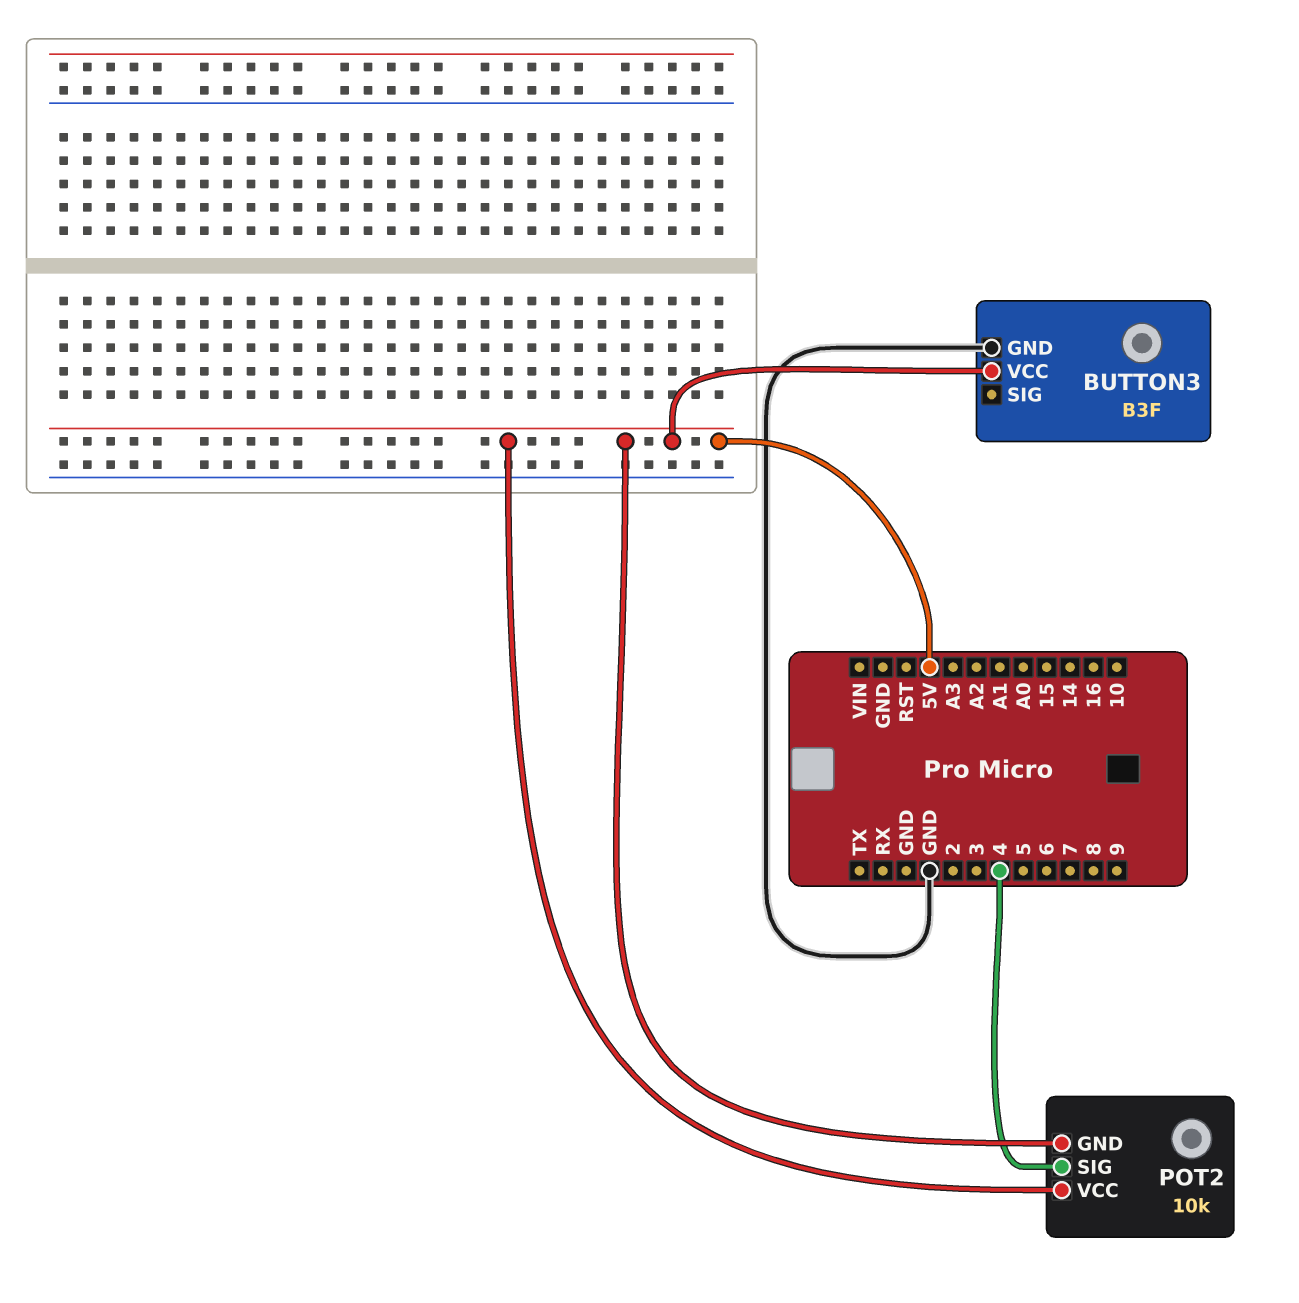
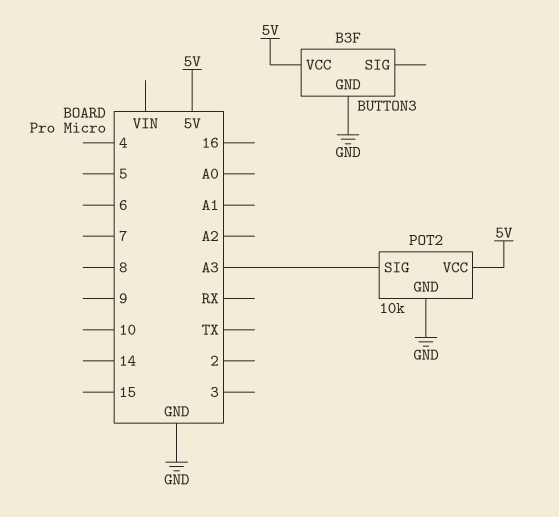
POT2 pin GND: 5V -> GND
POT2 pin SIG: 4 -> A3

